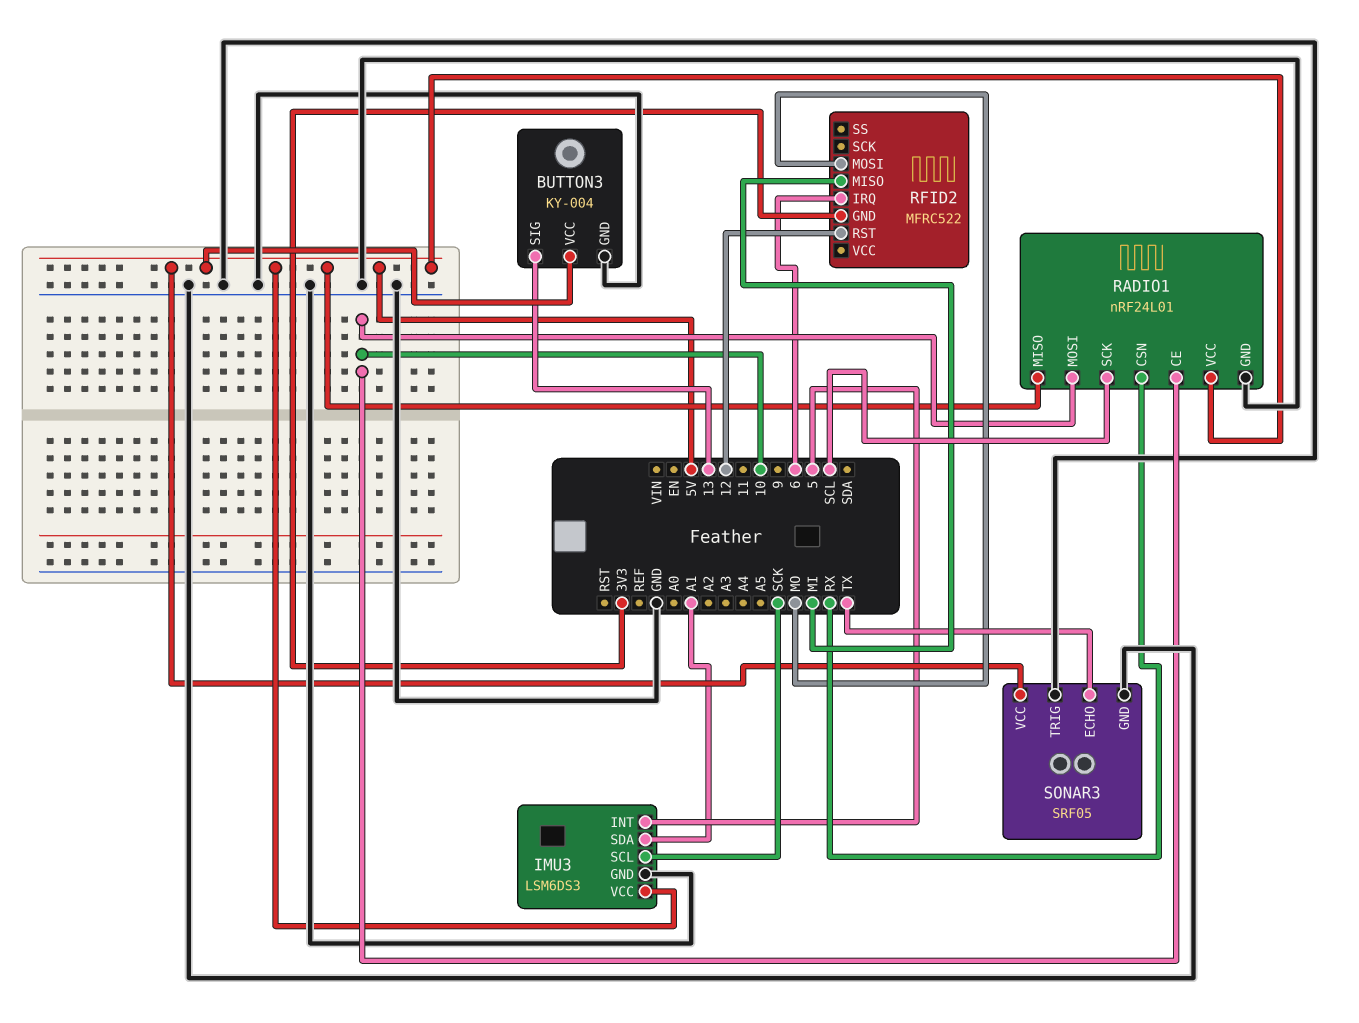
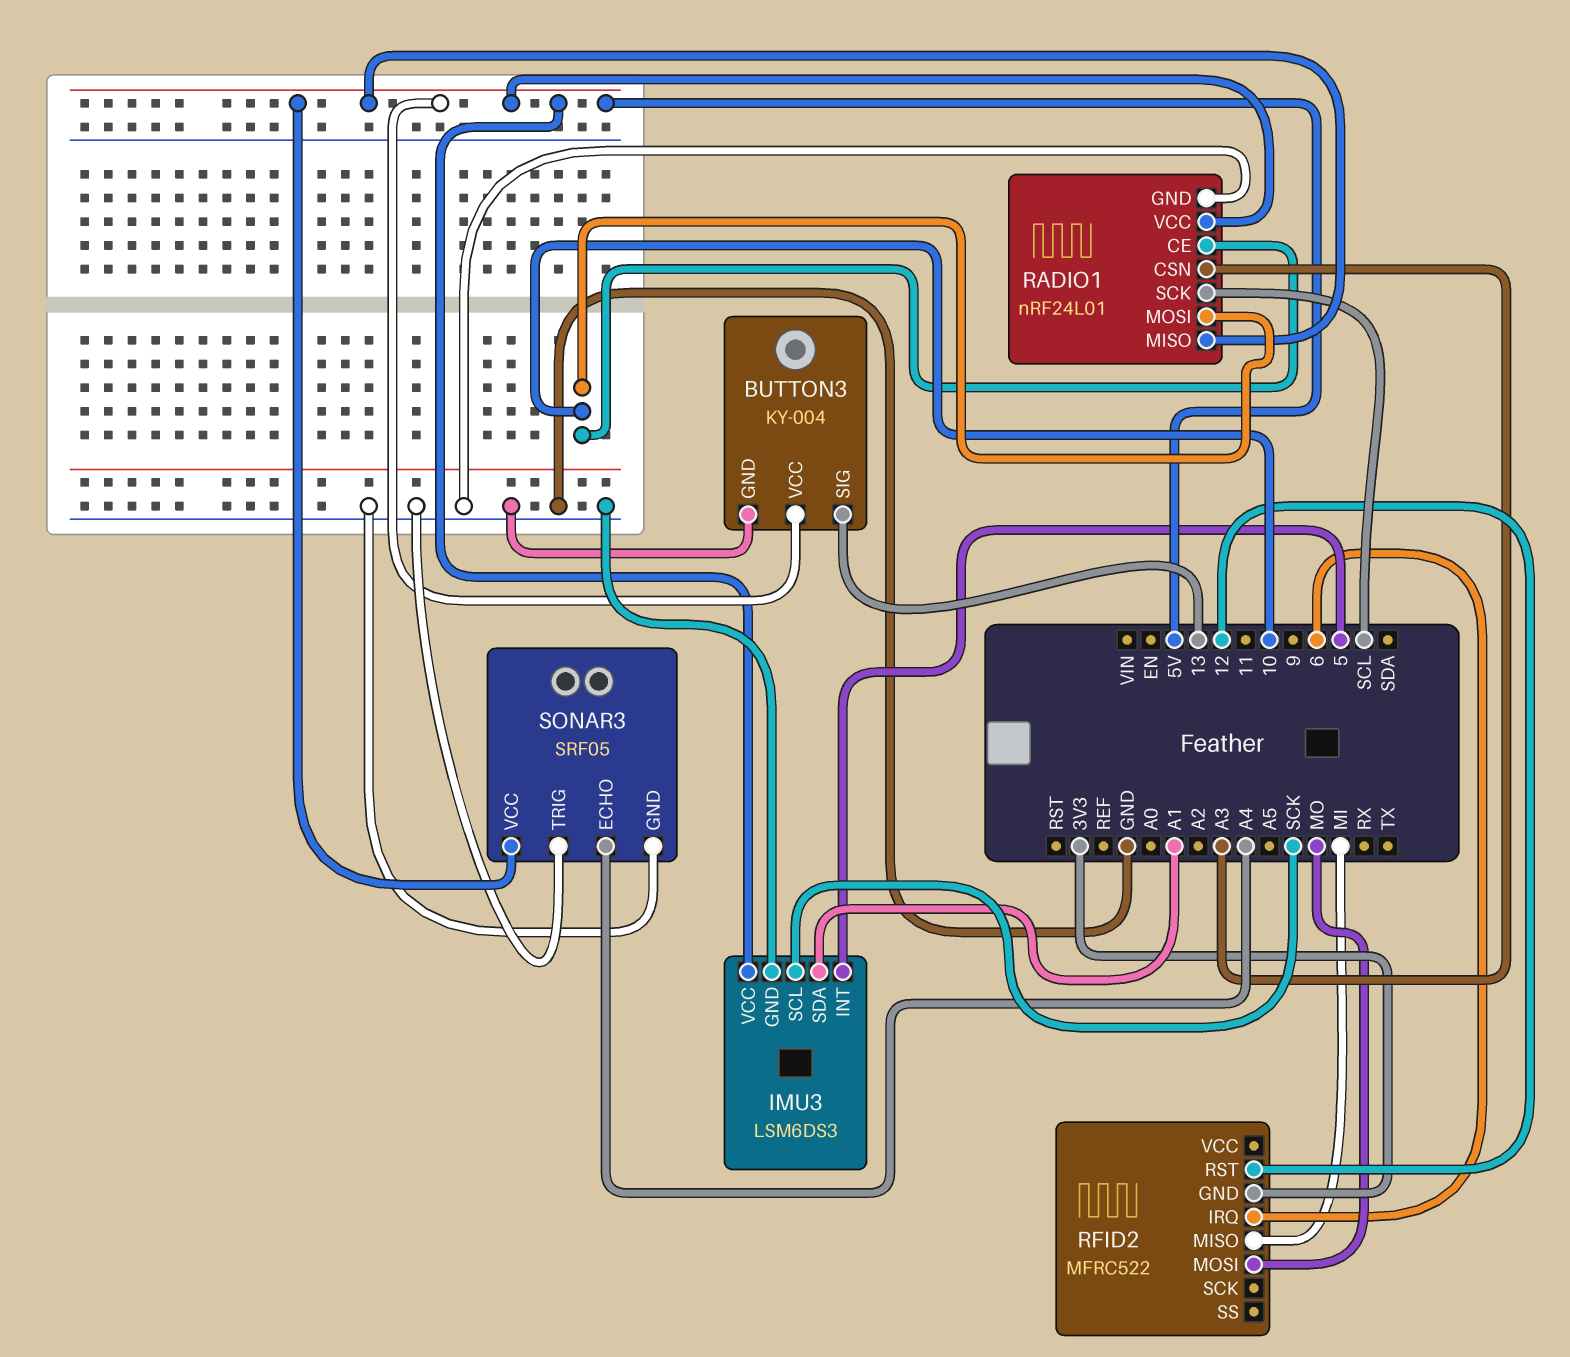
RADIO1 pin CSN: RX -> A3
SONAR3 pin ECHO: TX -> A4

